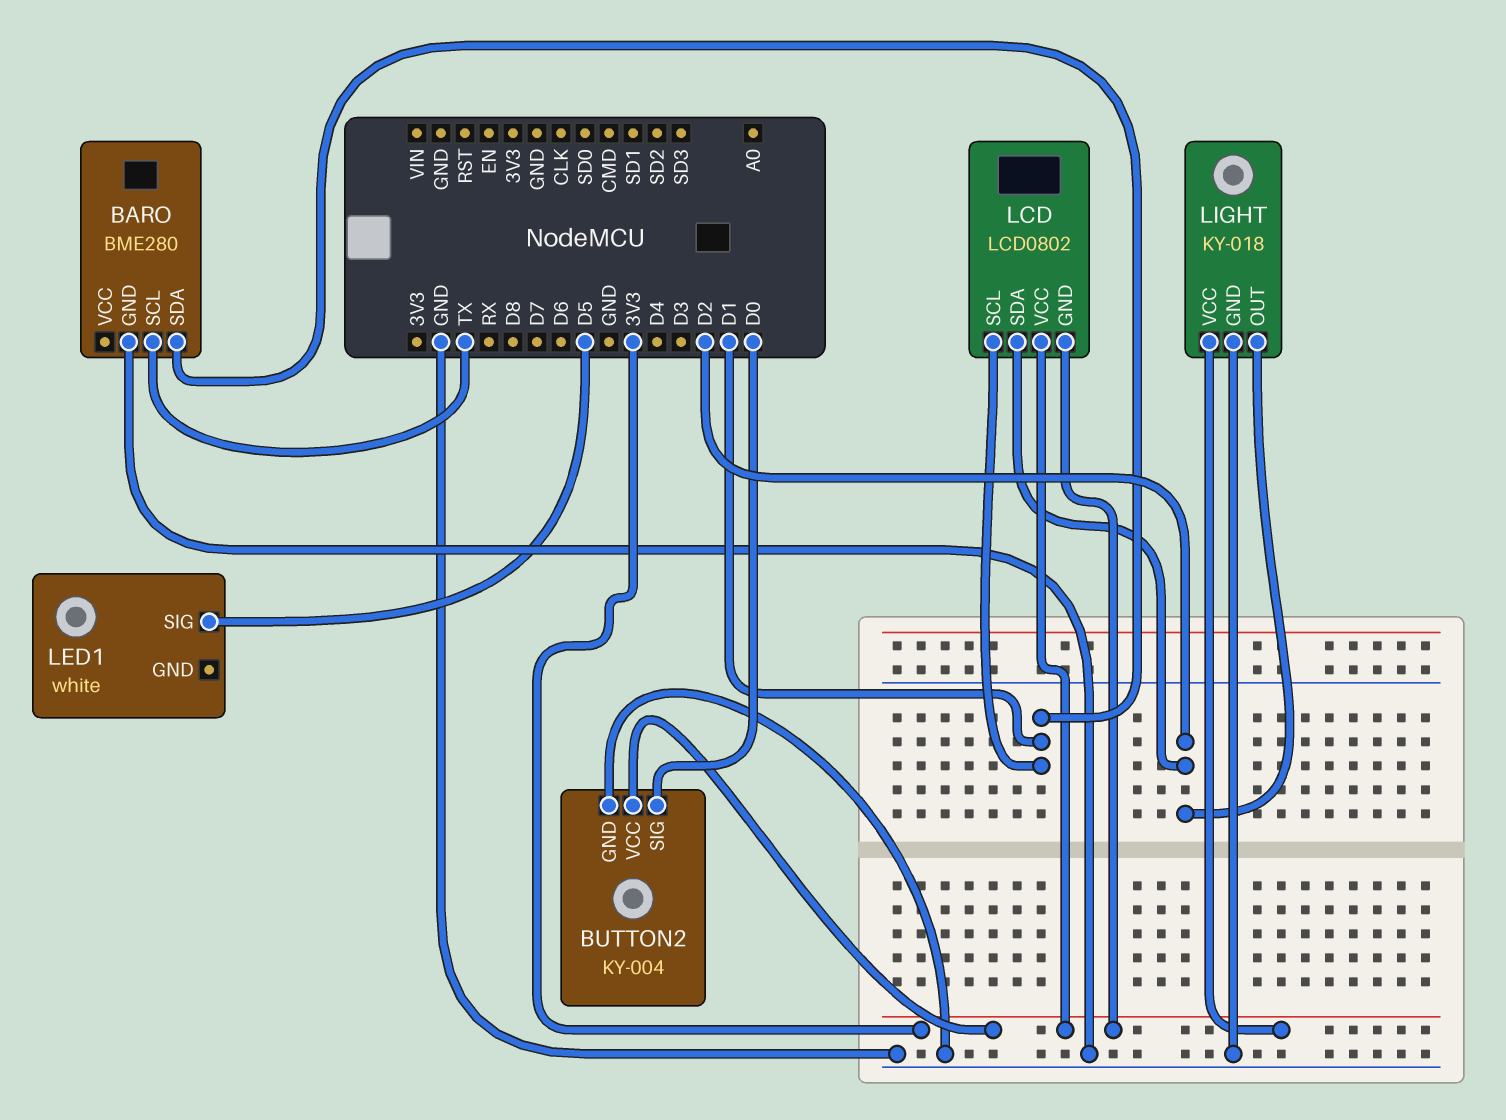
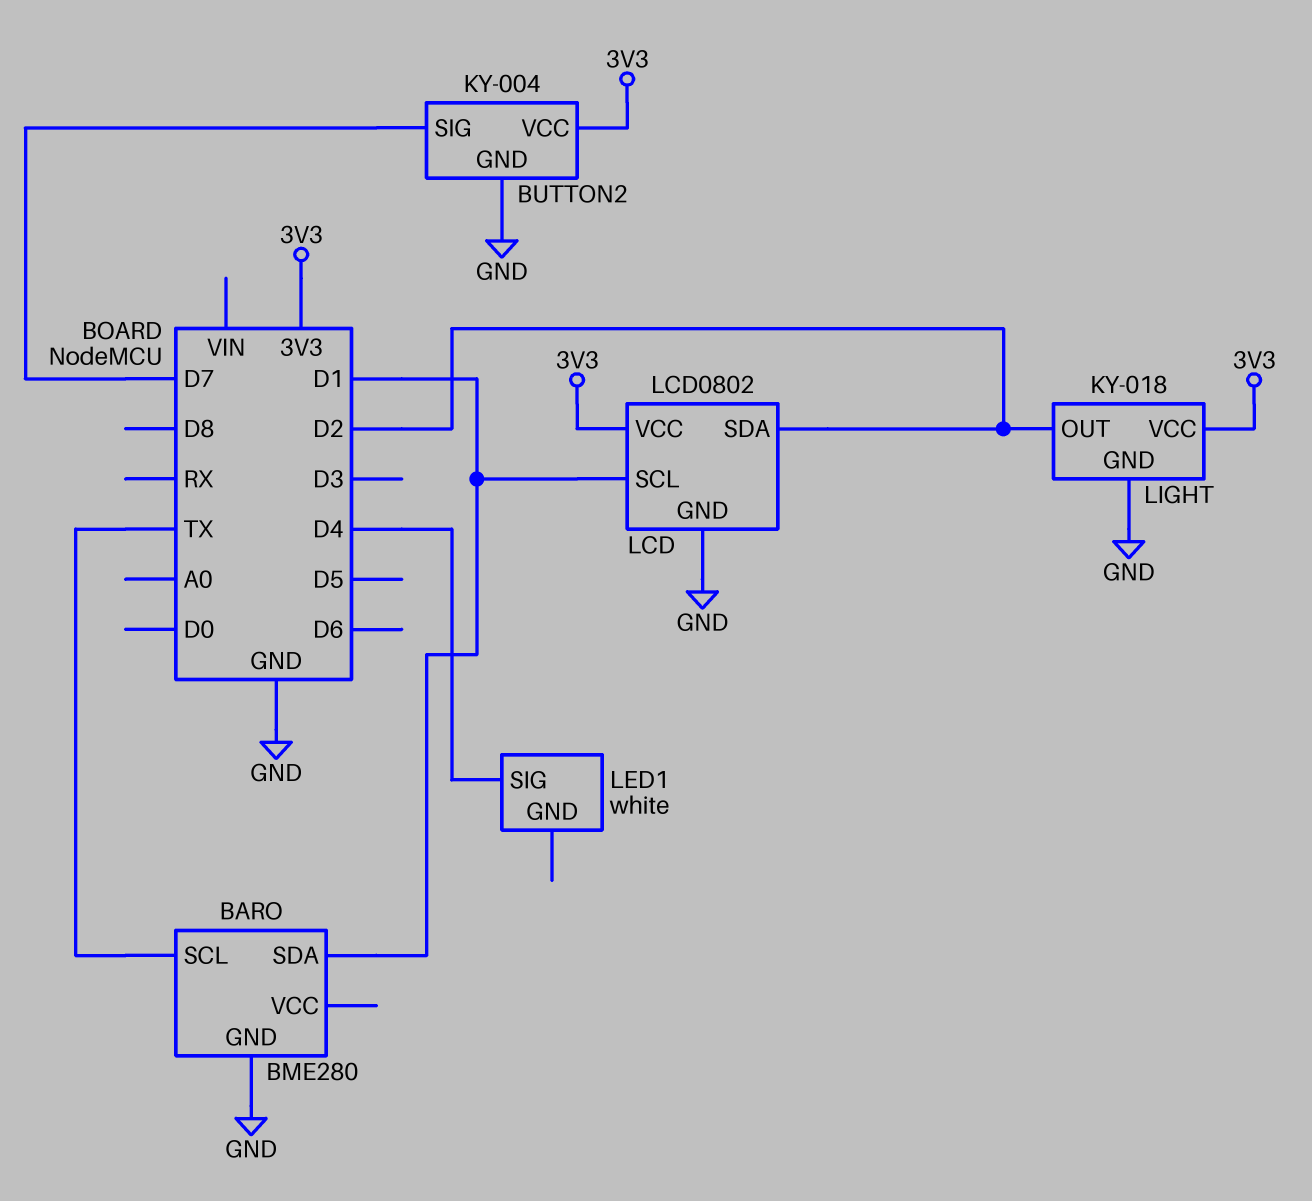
BUTTON2 pin SIG: D0 -> D7
LCD pin GND: 3V3 -> GND
LED1 pin SIG: D5 -> D4

